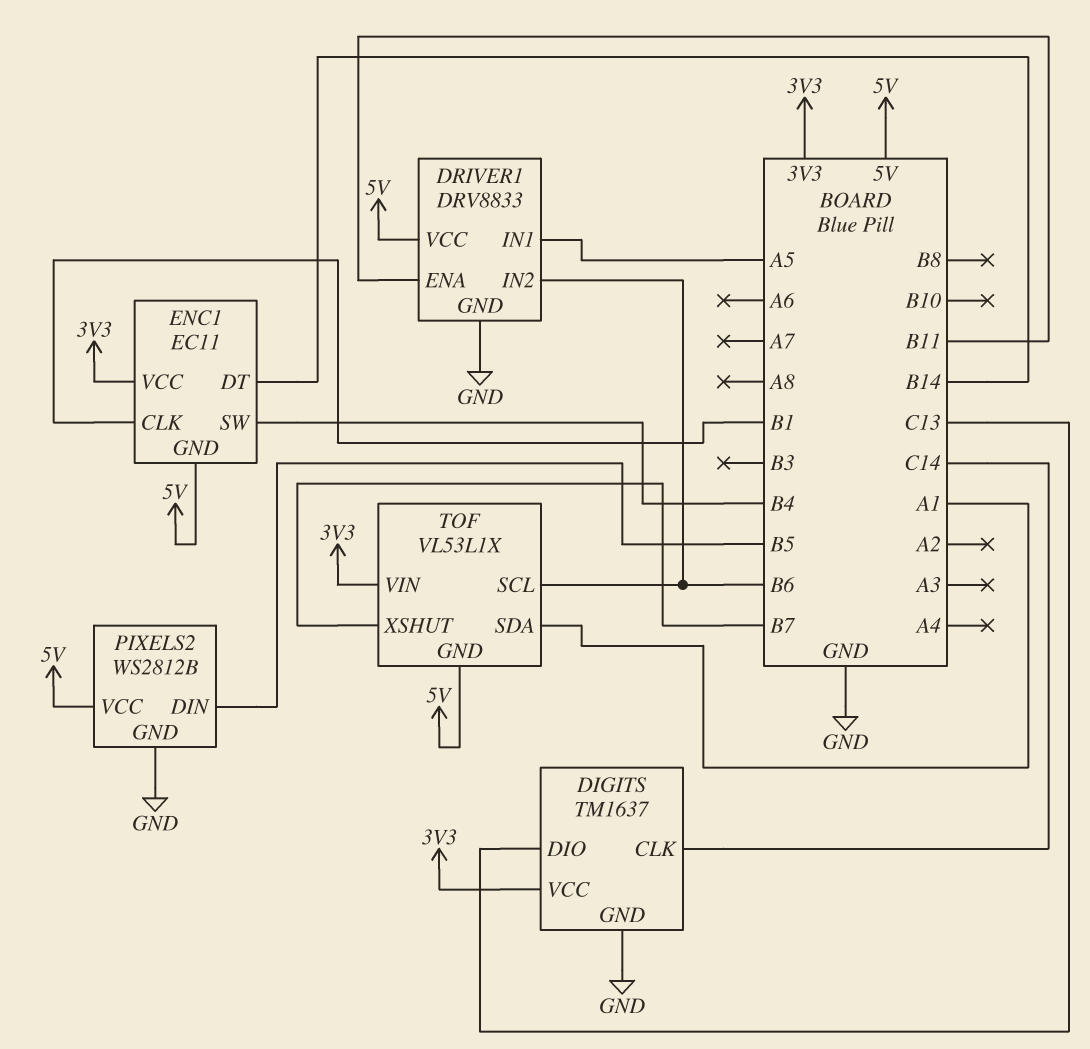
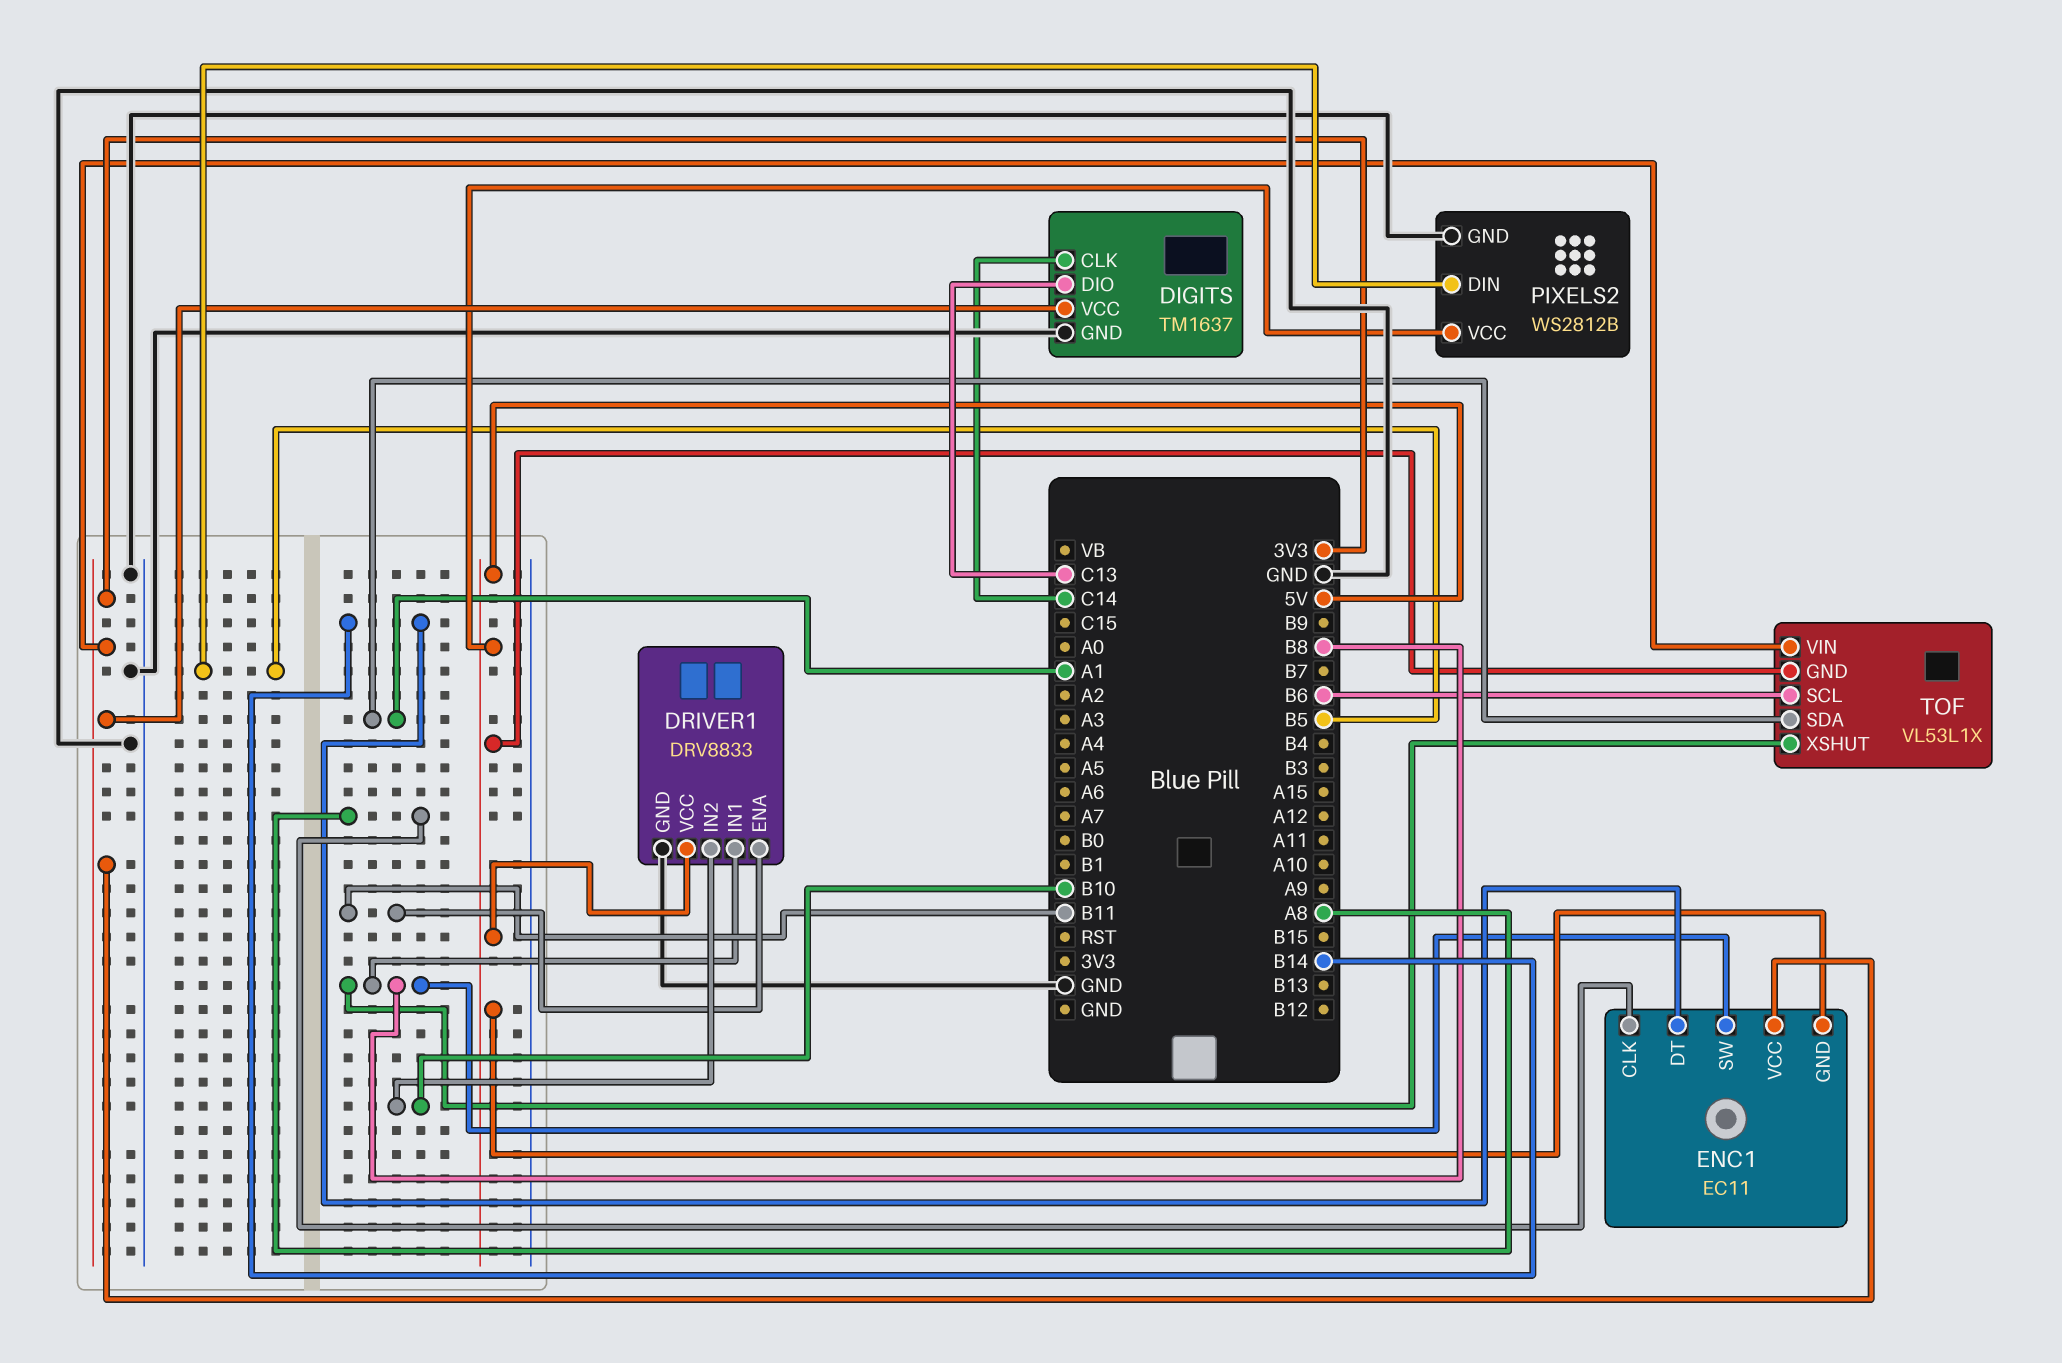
DRIVER1 pin IN1: A5 -> B8
DRIVER1 pin IN2: B6 -> B10
ENC1 pin CLK: B1 -> A8
ENC1 pin SW: B4 -> B8
TOF pin XSHUT: B7 -> B8

